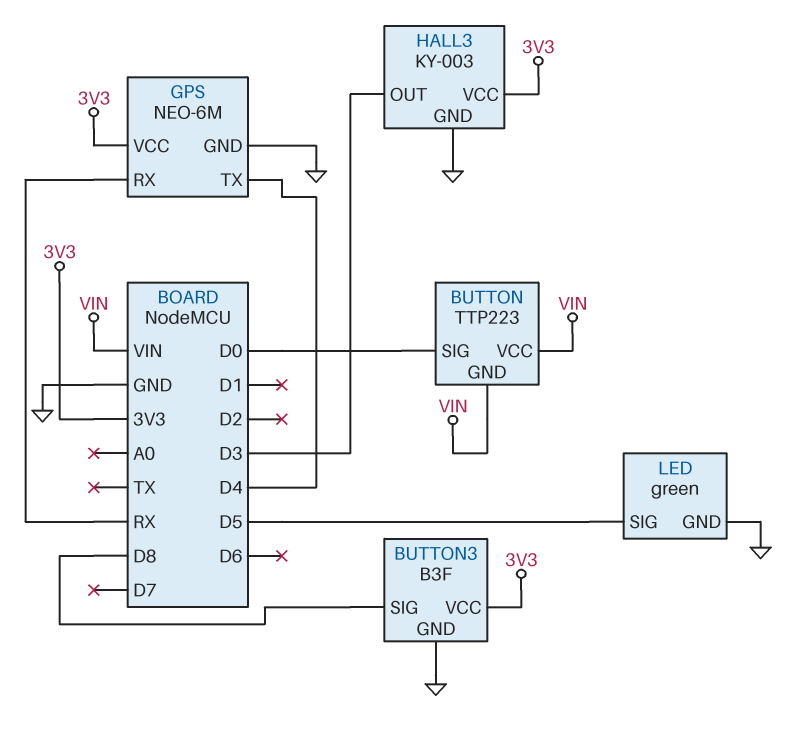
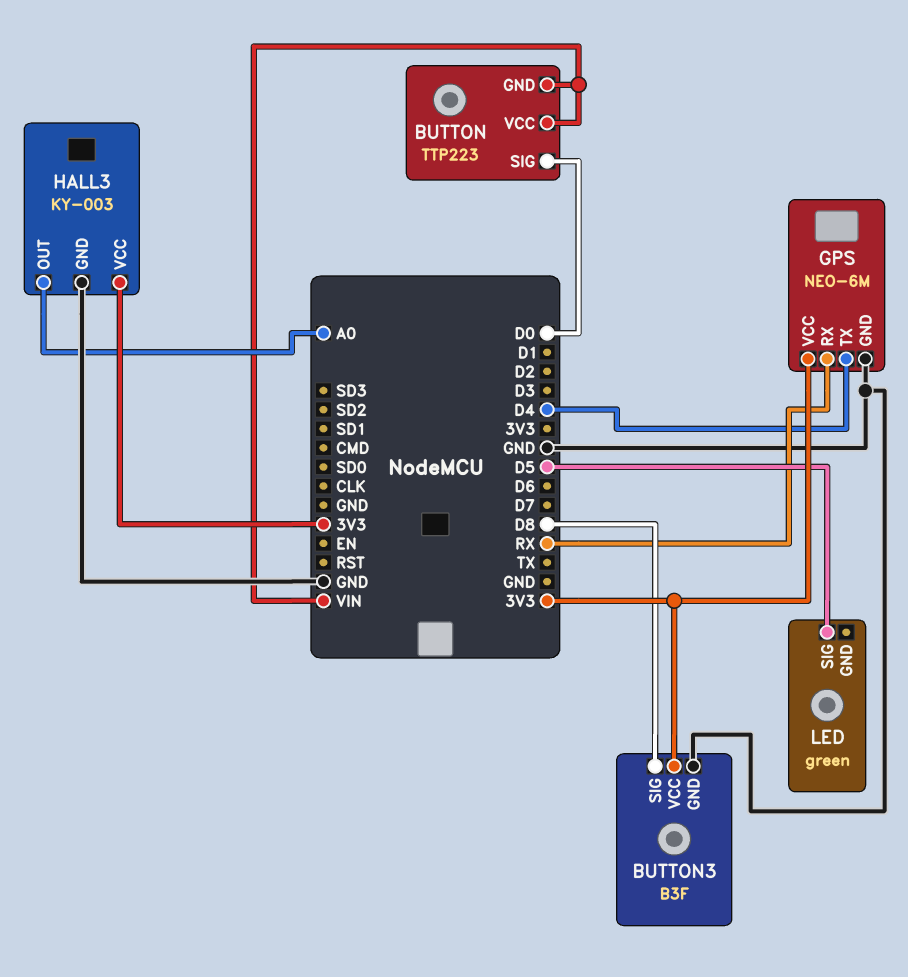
HALL3 pin OUT: D3 -> A0
LED pin GND: GND -> none

